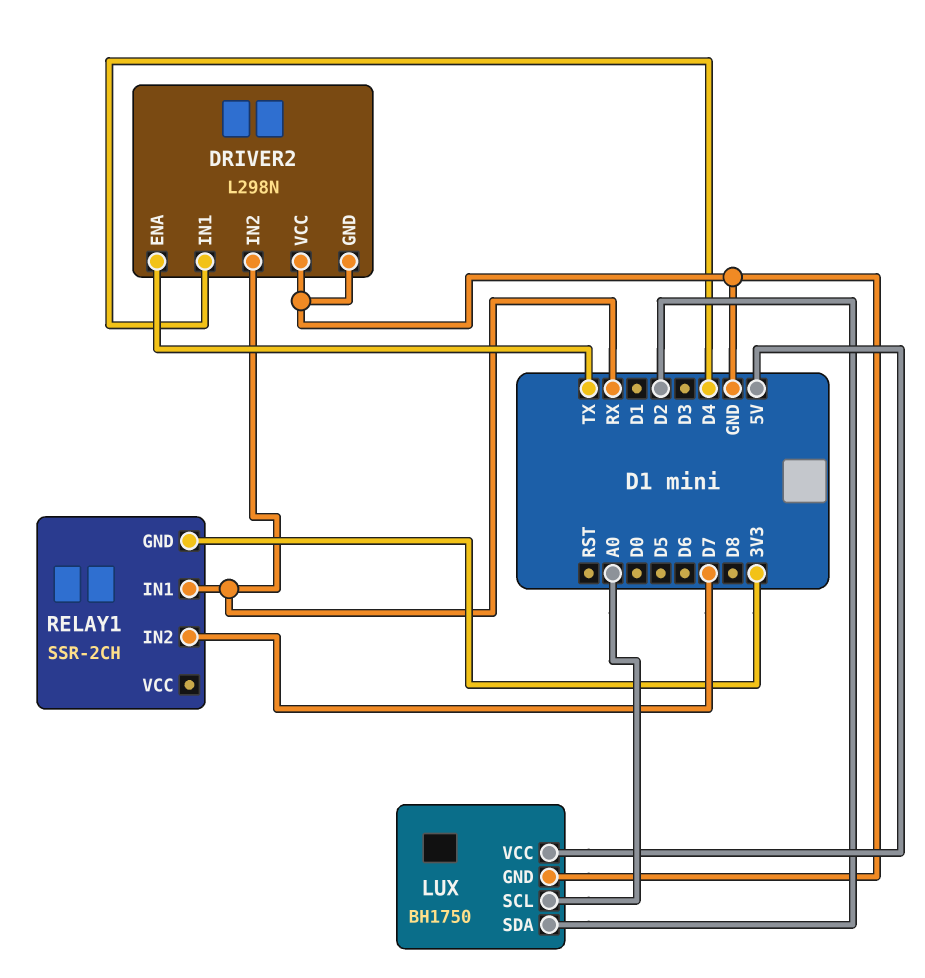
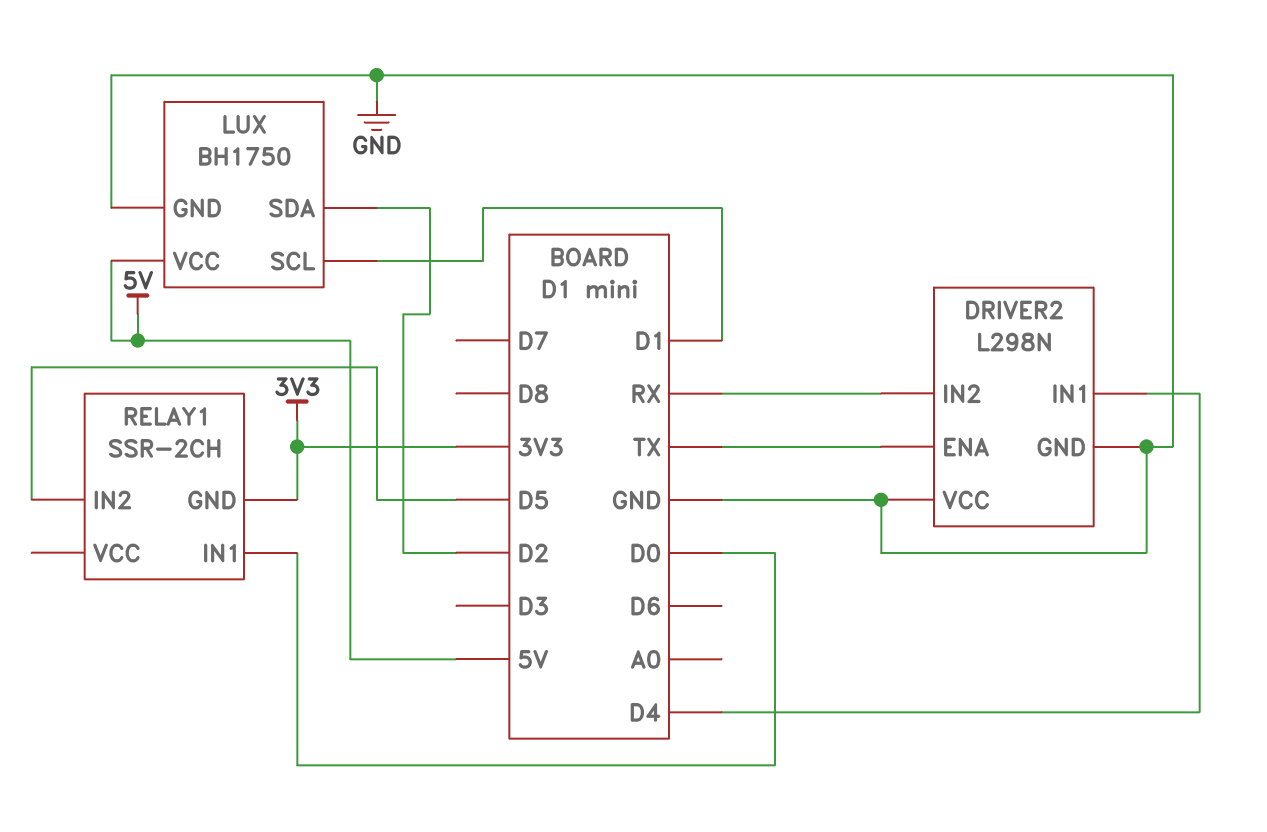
LUX pin SCL: A0 -> D1
RELAY1 pin IN1: RX -> D0
RELAY1 pin IN2: D7 -> D5

